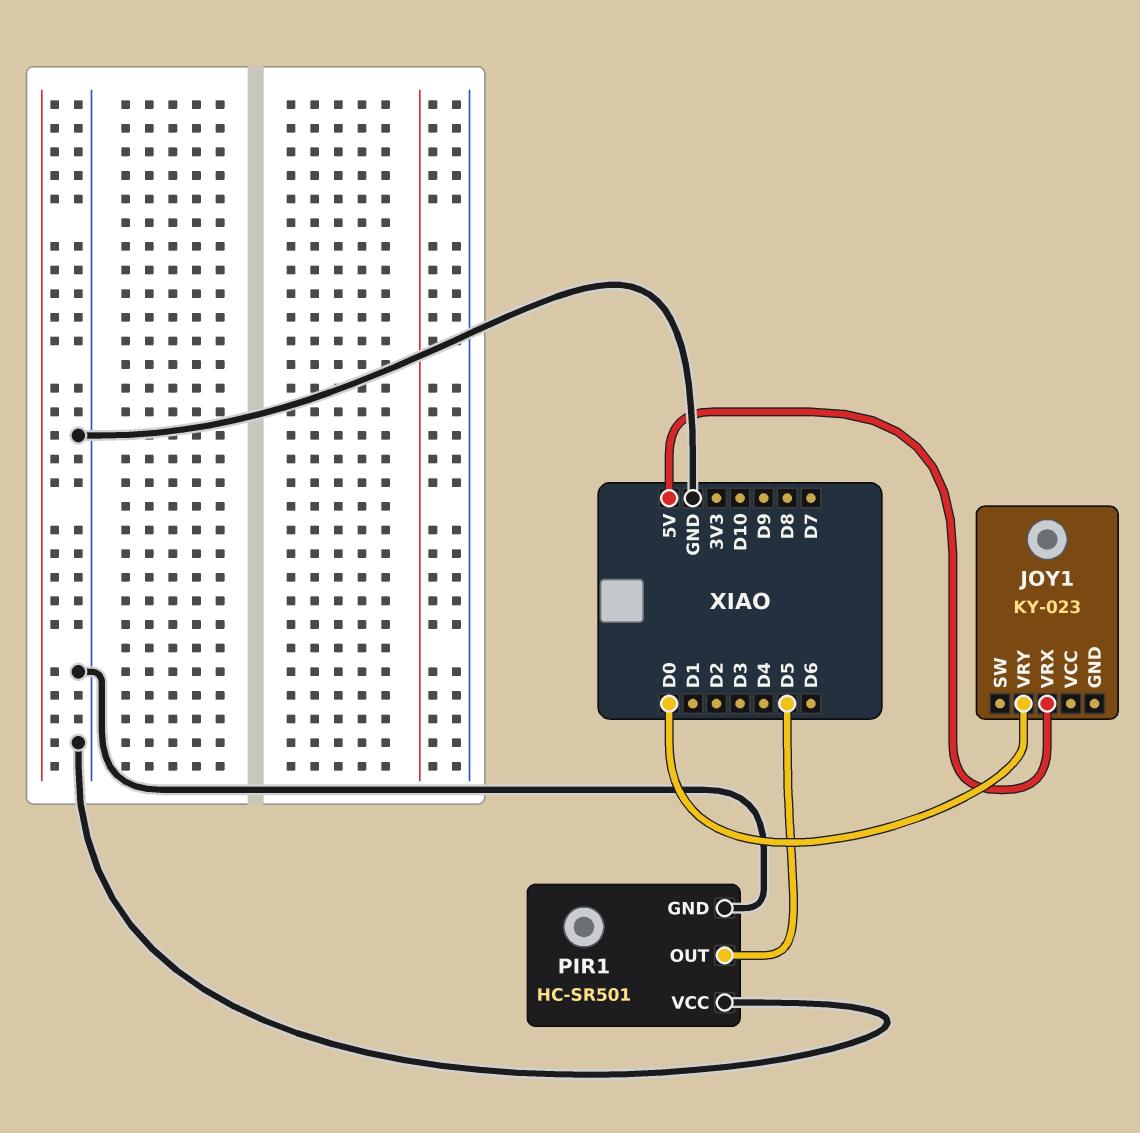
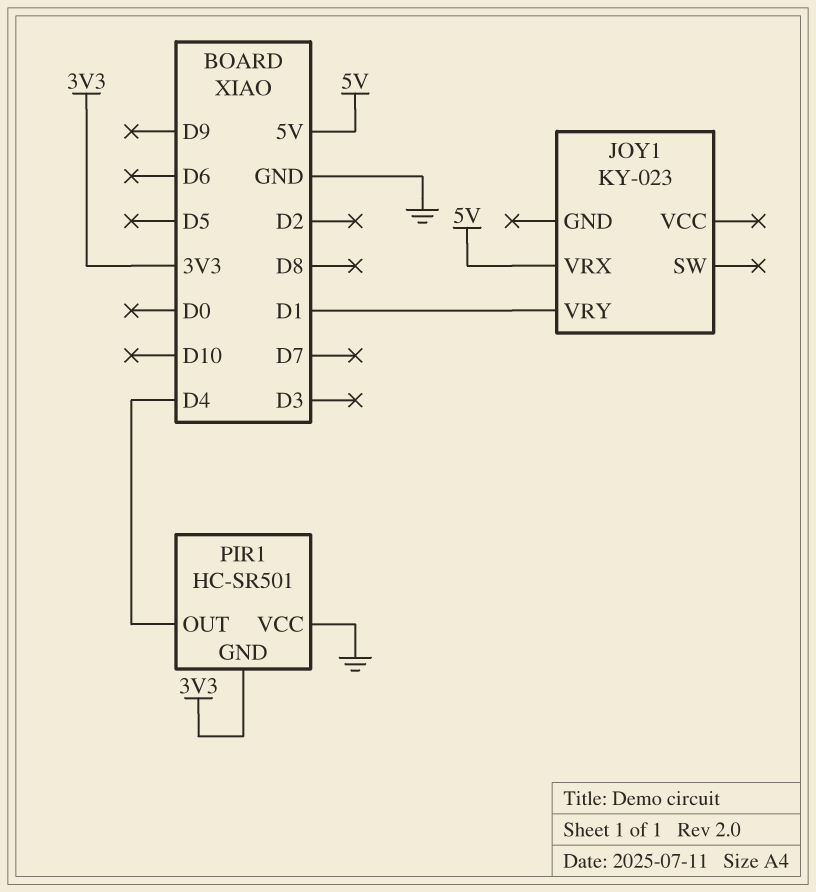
JOY1 pin VRY: D0 -> D1
PIR1 pin GND: GND -> 3V3
PIR1 pin OUT: D5 -> D4

